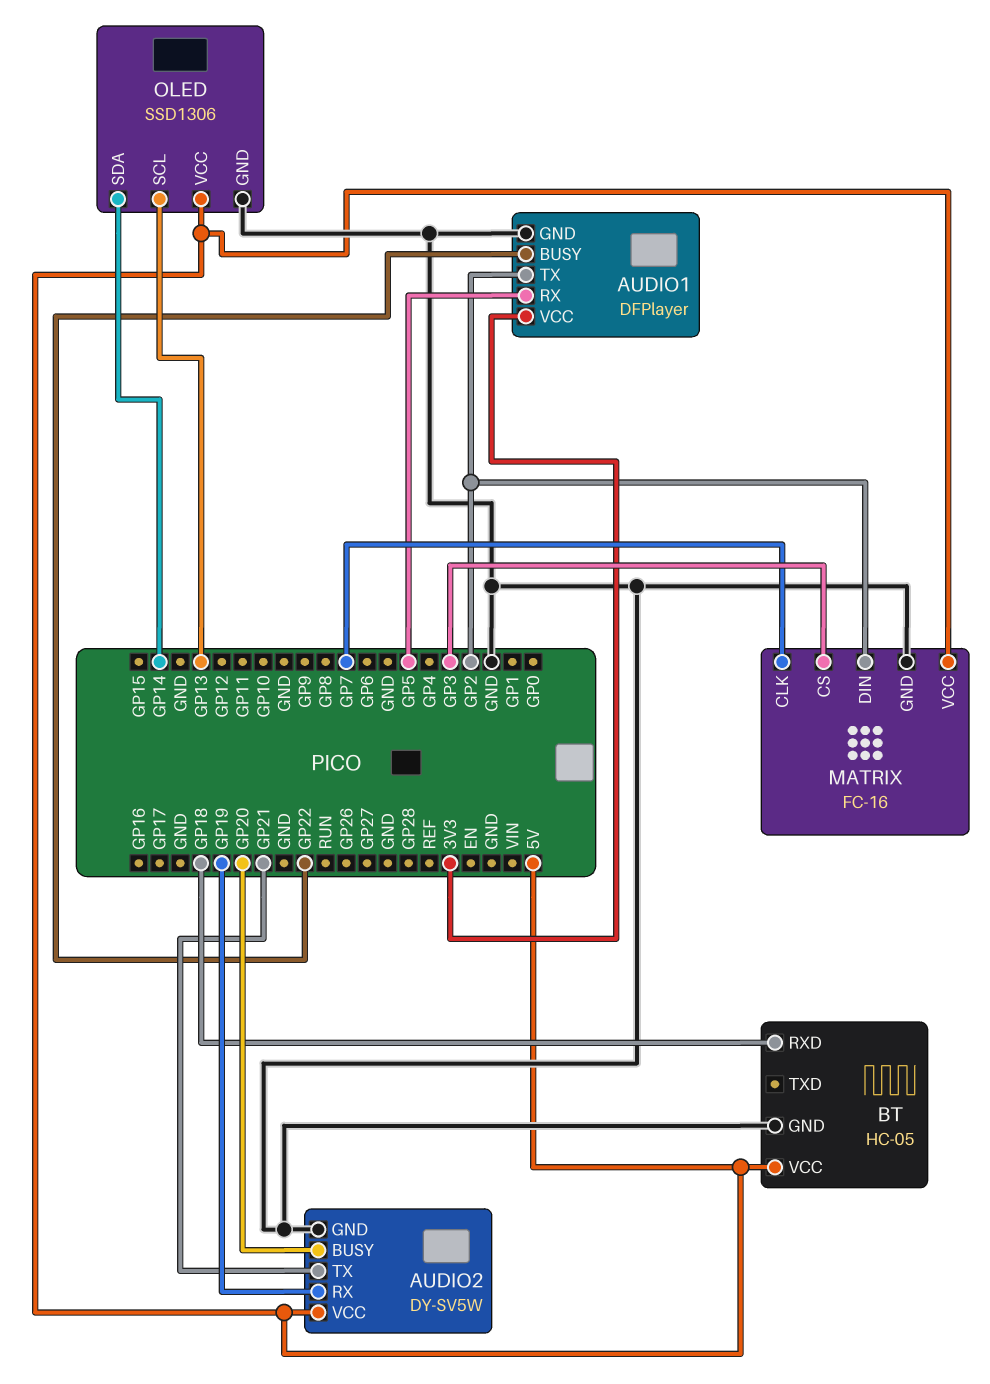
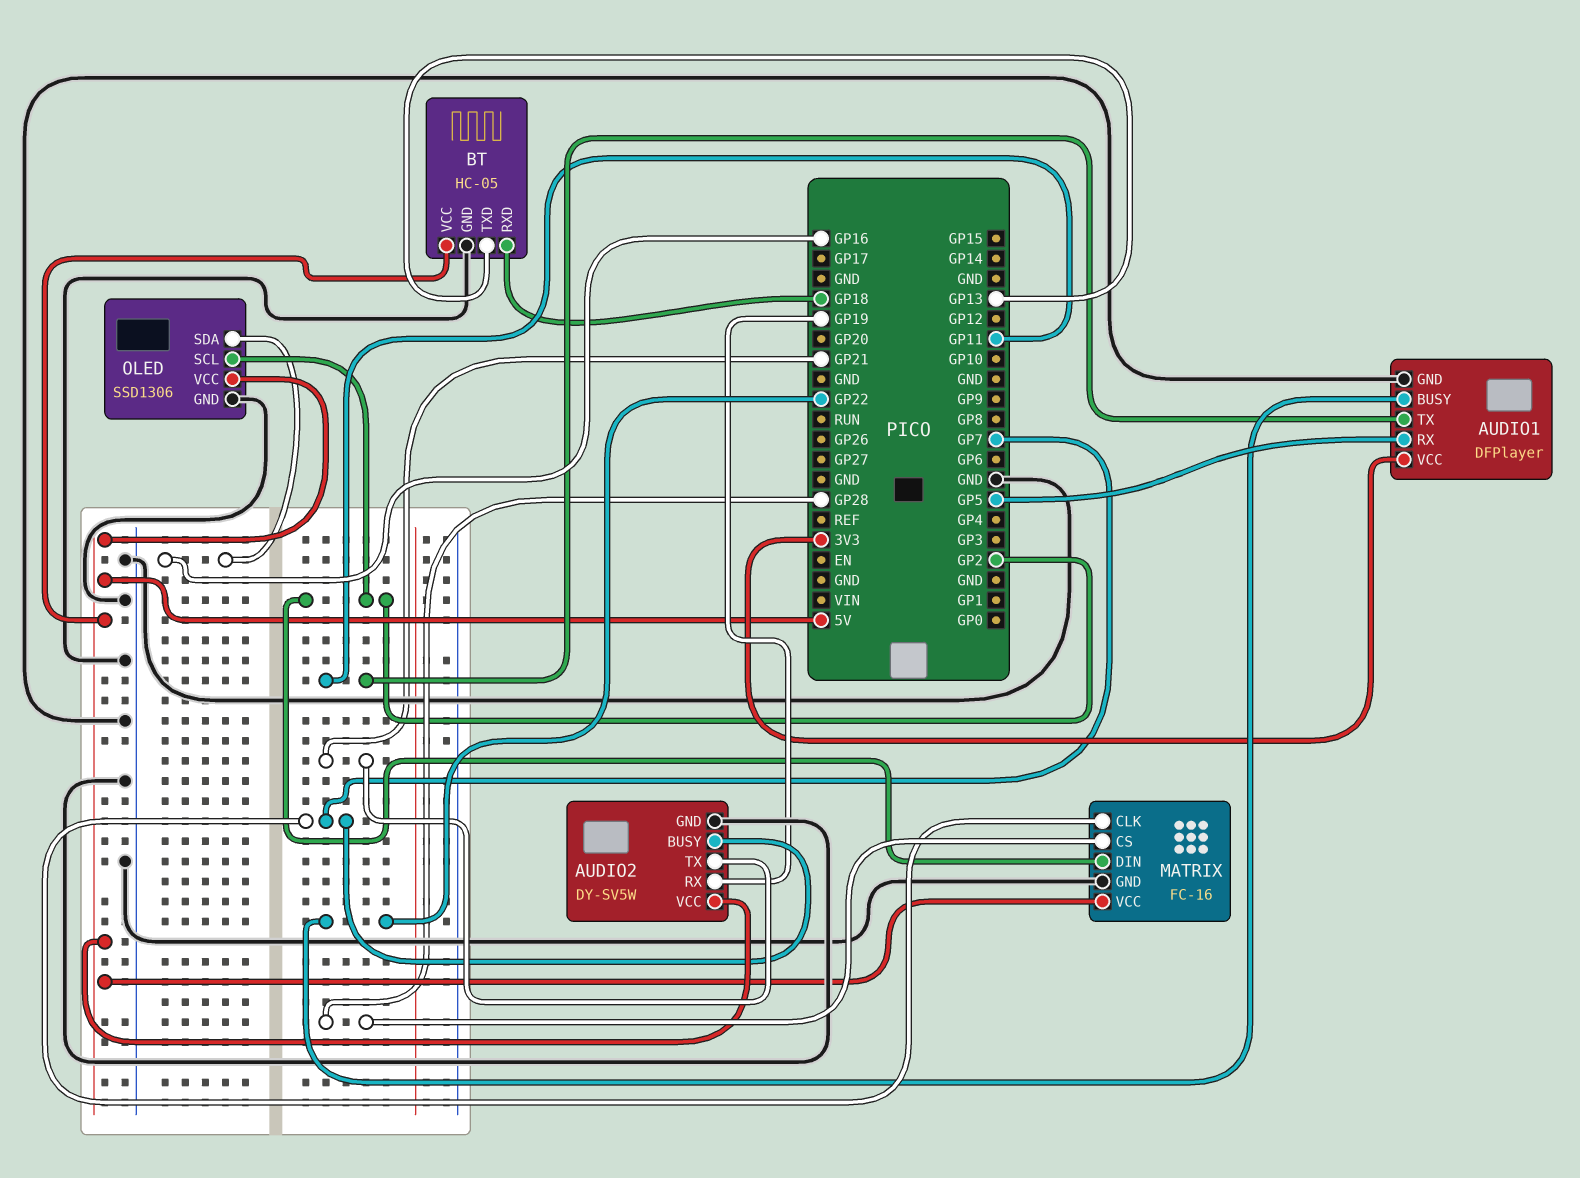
AUDIO1 pin TX: GP2 -> GP11
AUDIO2 pin BUSY: GP20 -> GP7
BT pin TXD: none -> GP13
MATRIX pin CS: GP3 -> GP28
OLED pin SCL: GP13 -> GP2
OLED pin SDA: GP14 -> GP16

